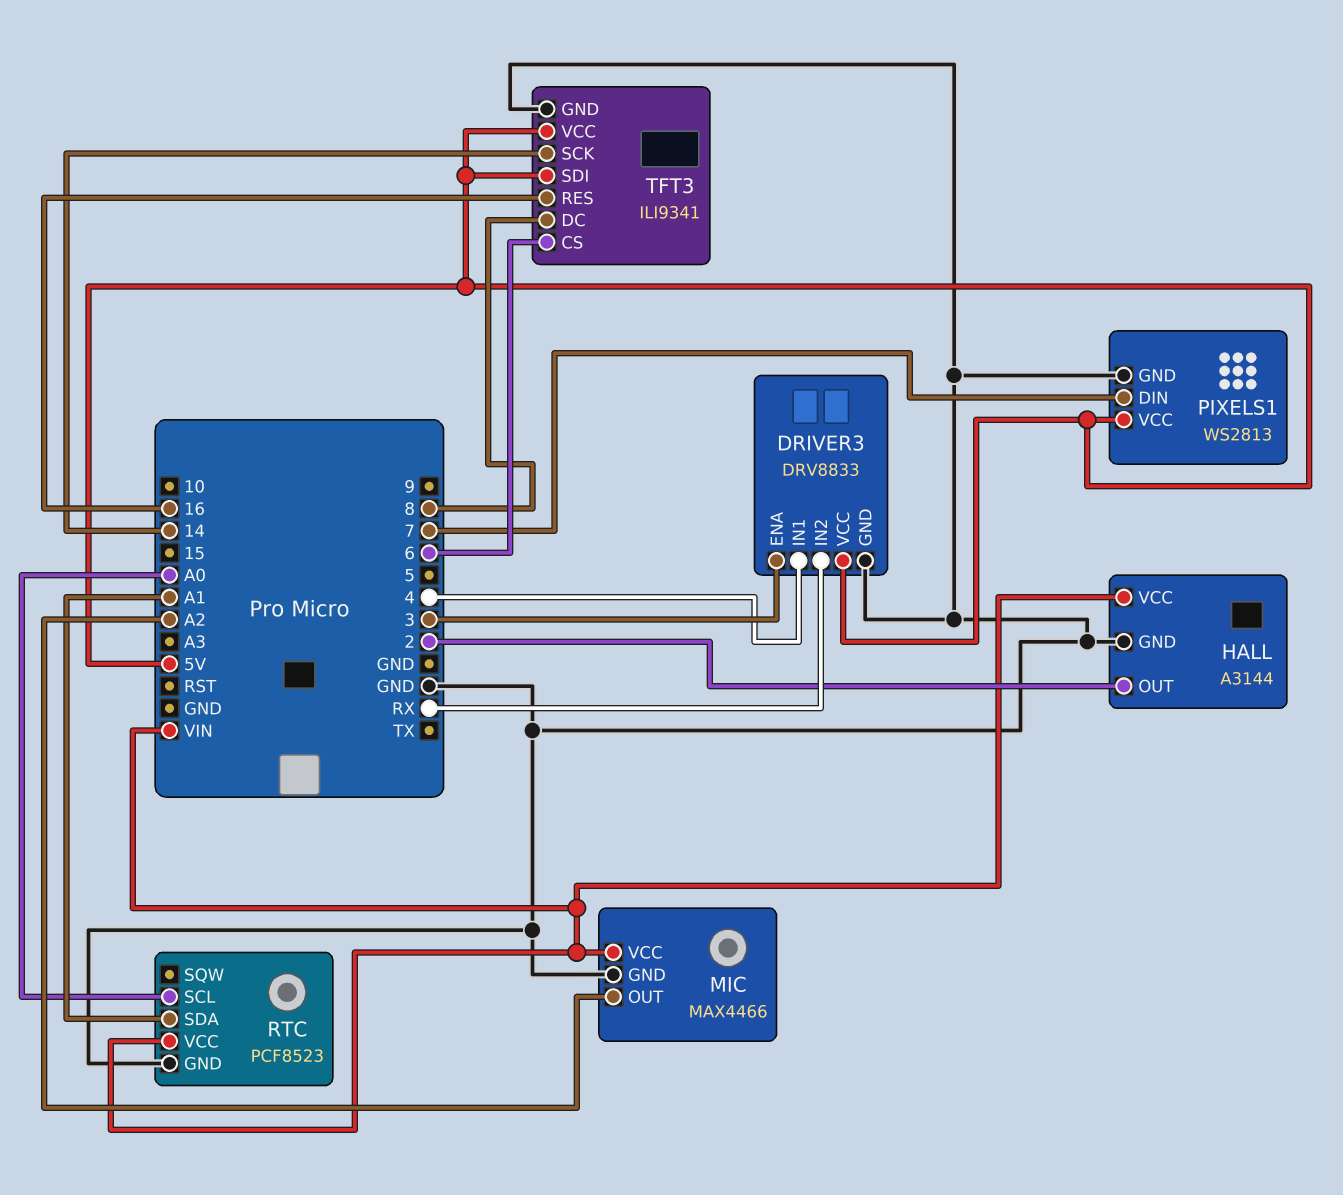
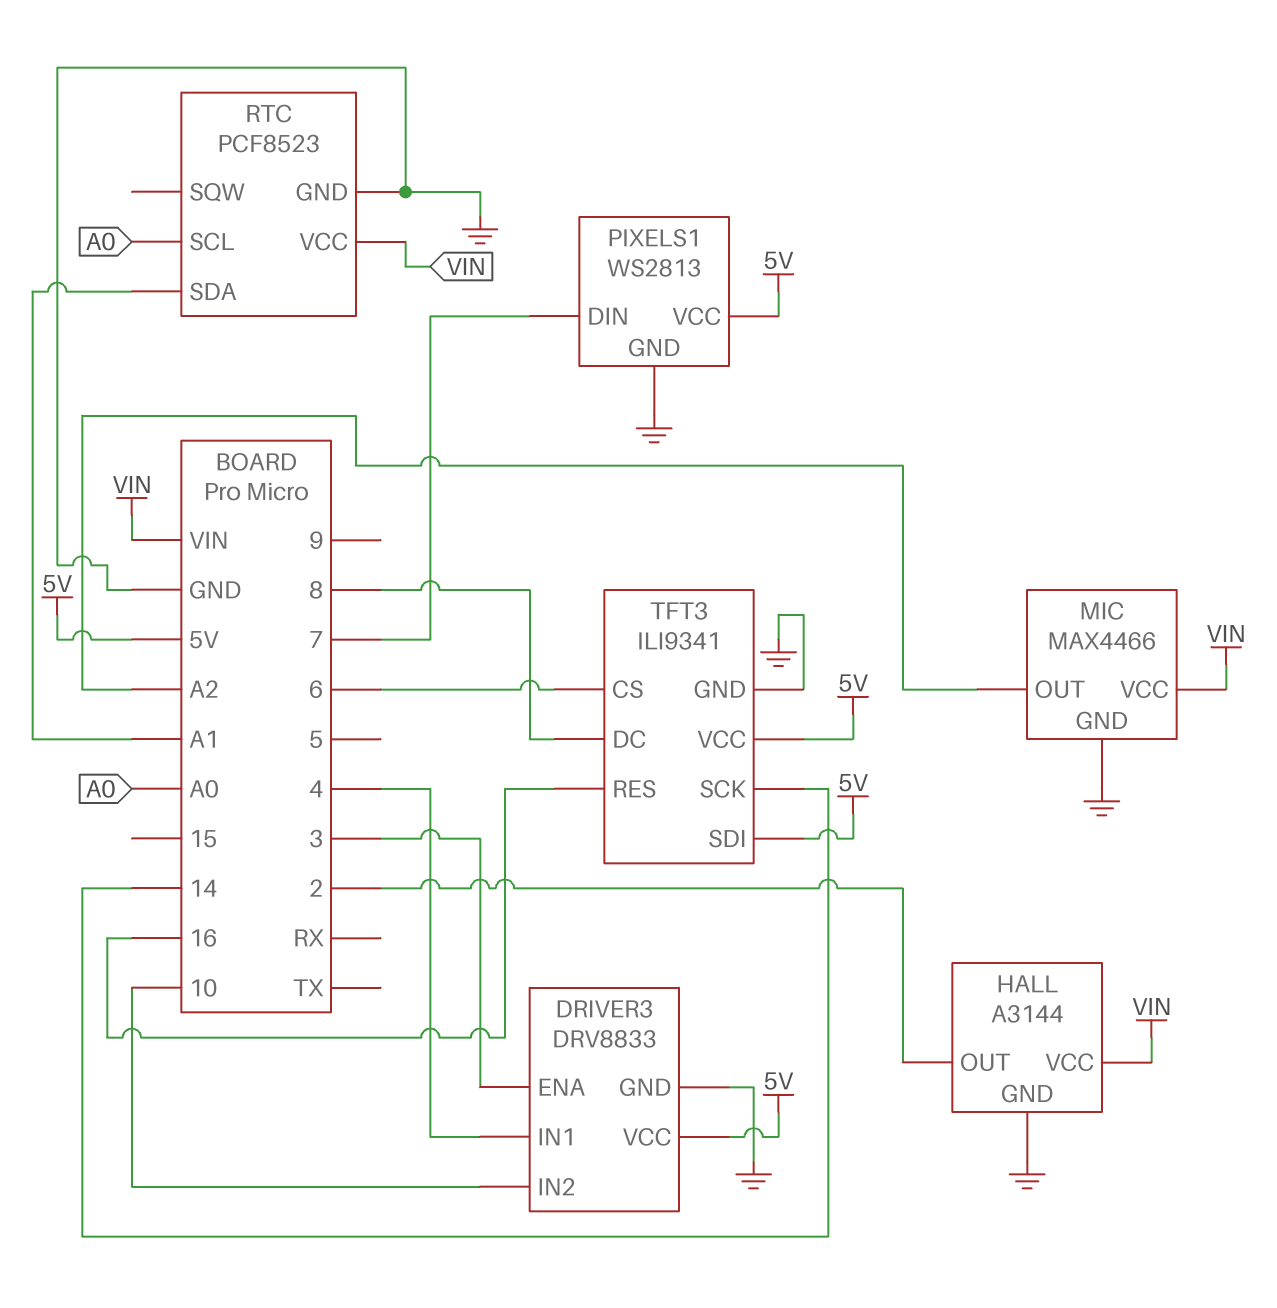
DRIVER3 pin IN2: RX -> 10

